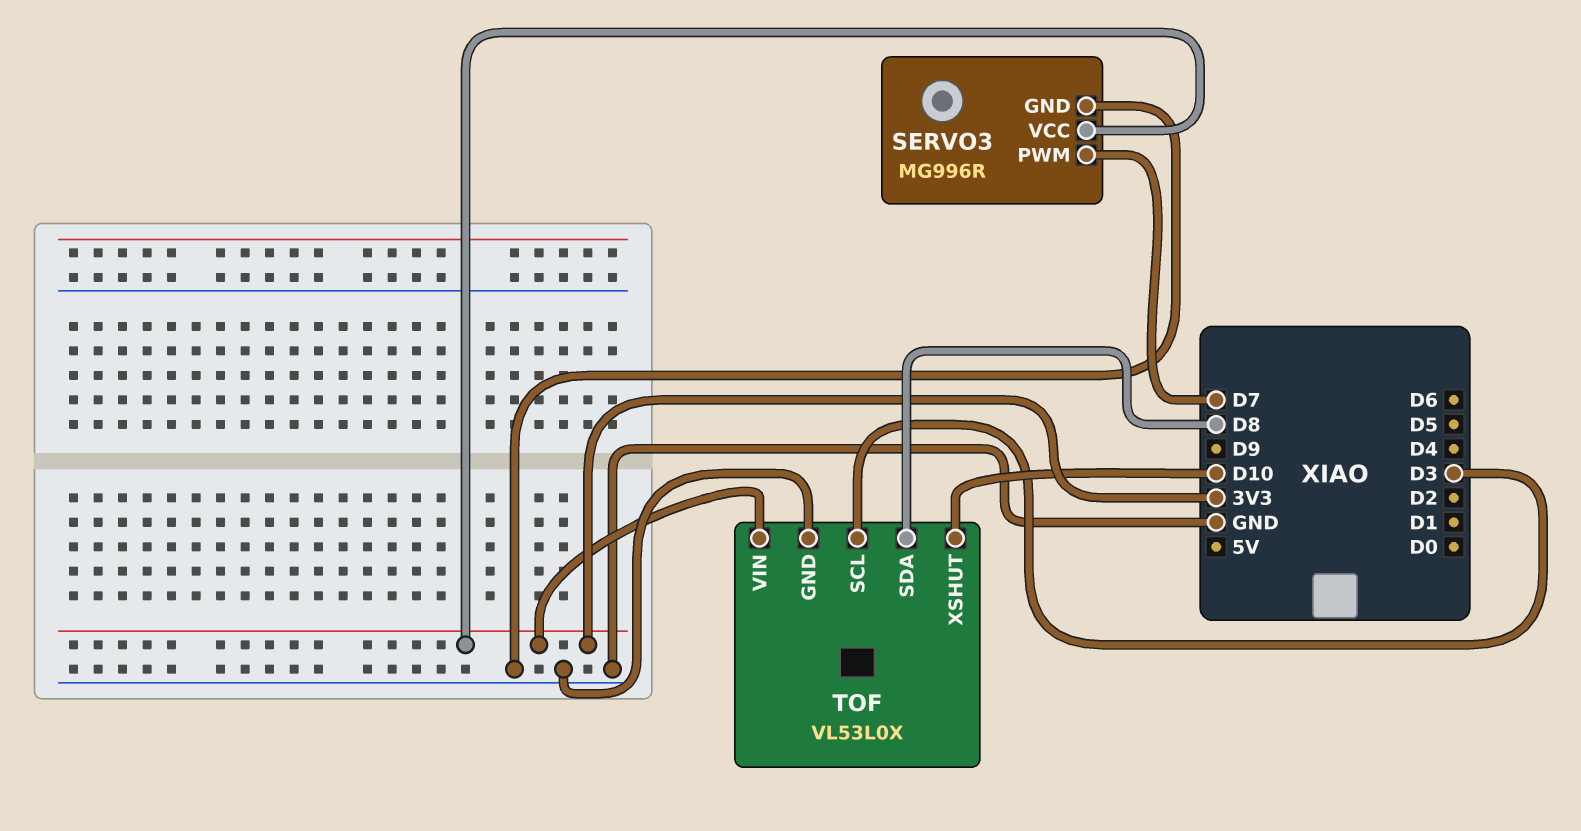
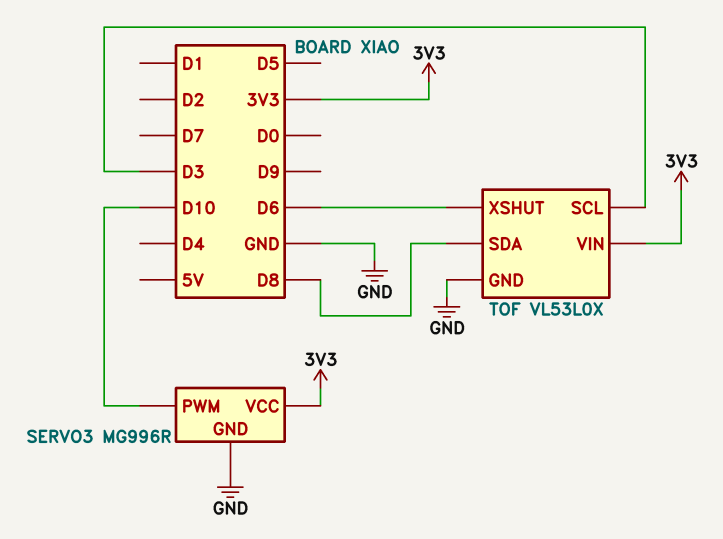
SERVO3 pin PWM: D7 -> D10
TOF pin XSHUT: D10 -> D6

